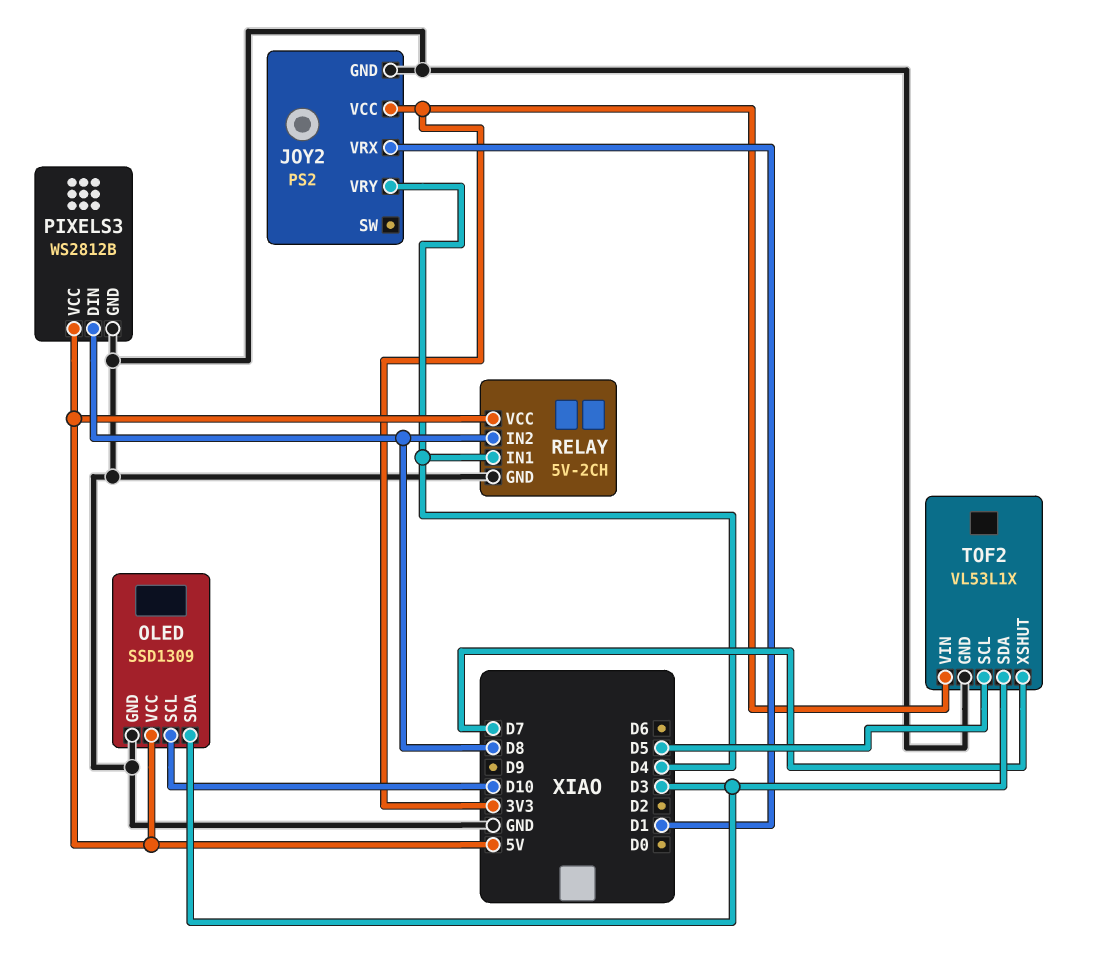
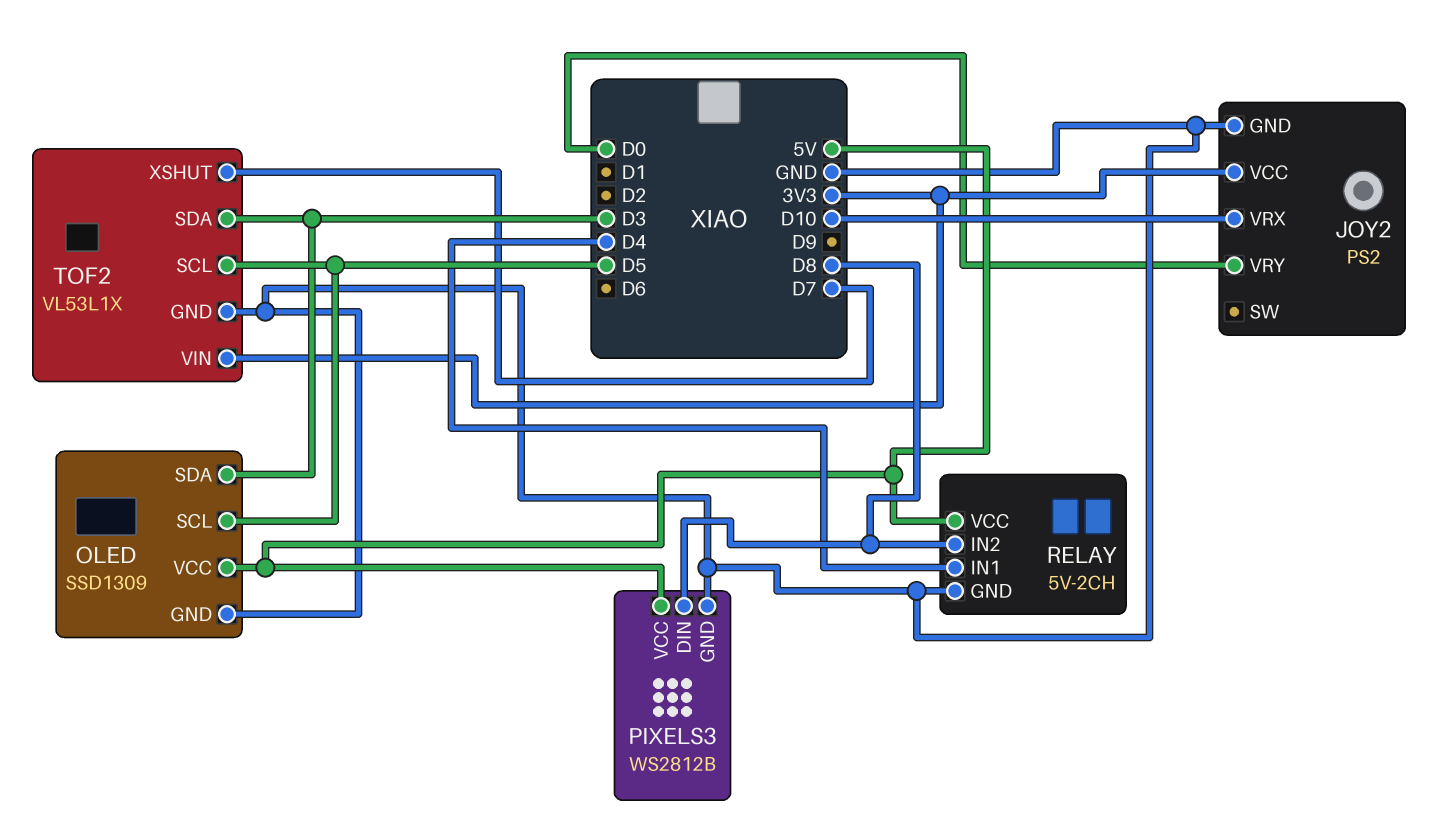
JOY2 pin VRX: D1 -> D10
JOY2 pin VRY: D4 -> D0
OLED pin SCL: D10 -> D5

